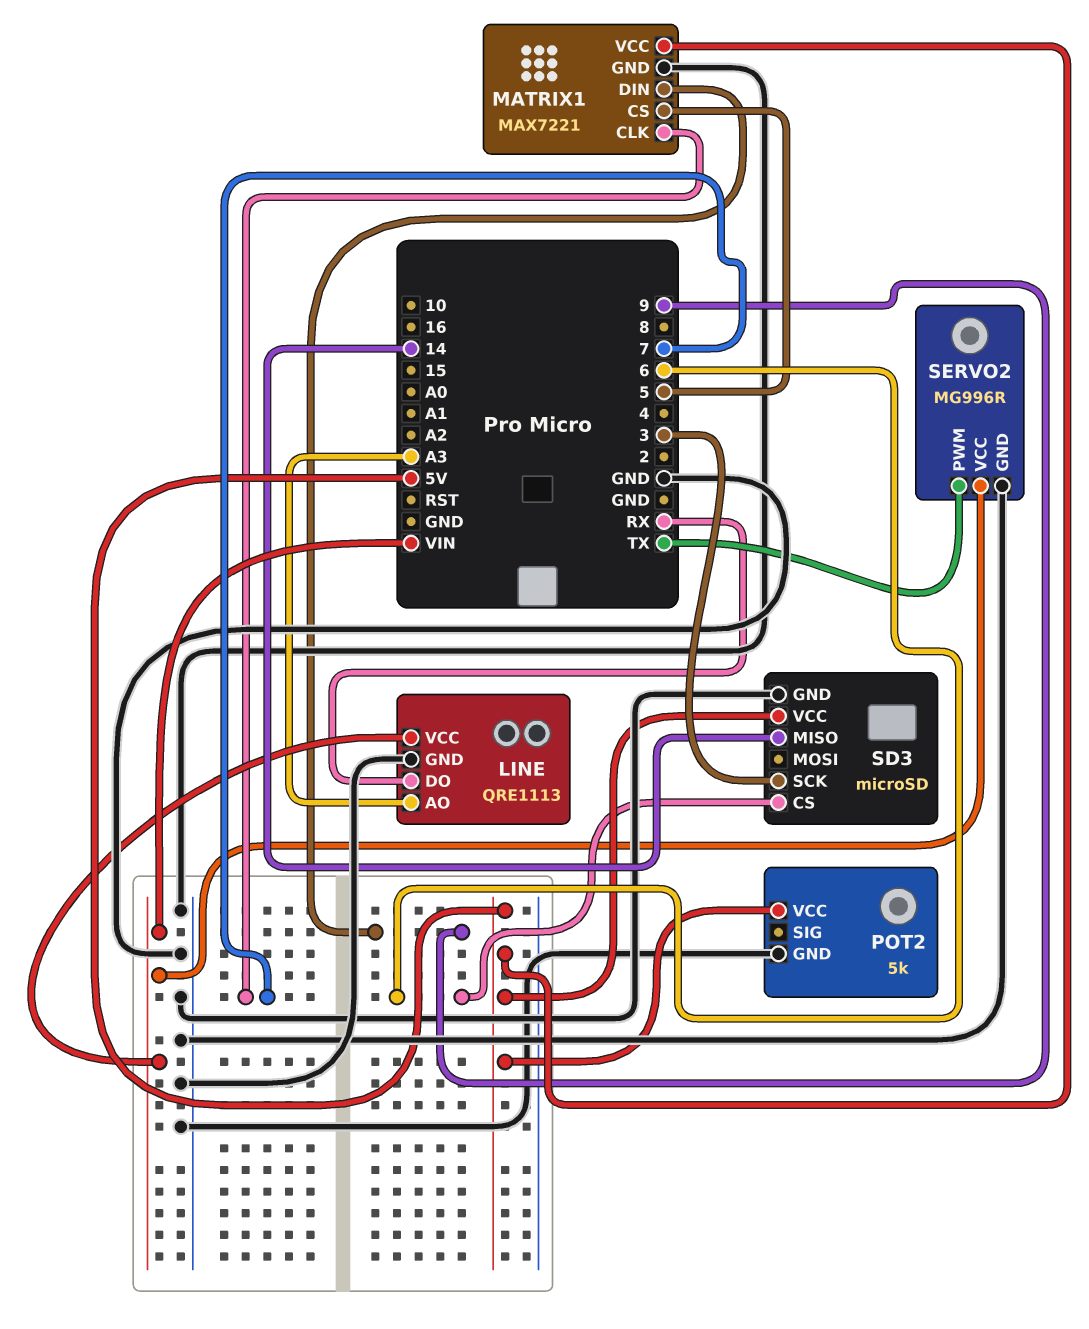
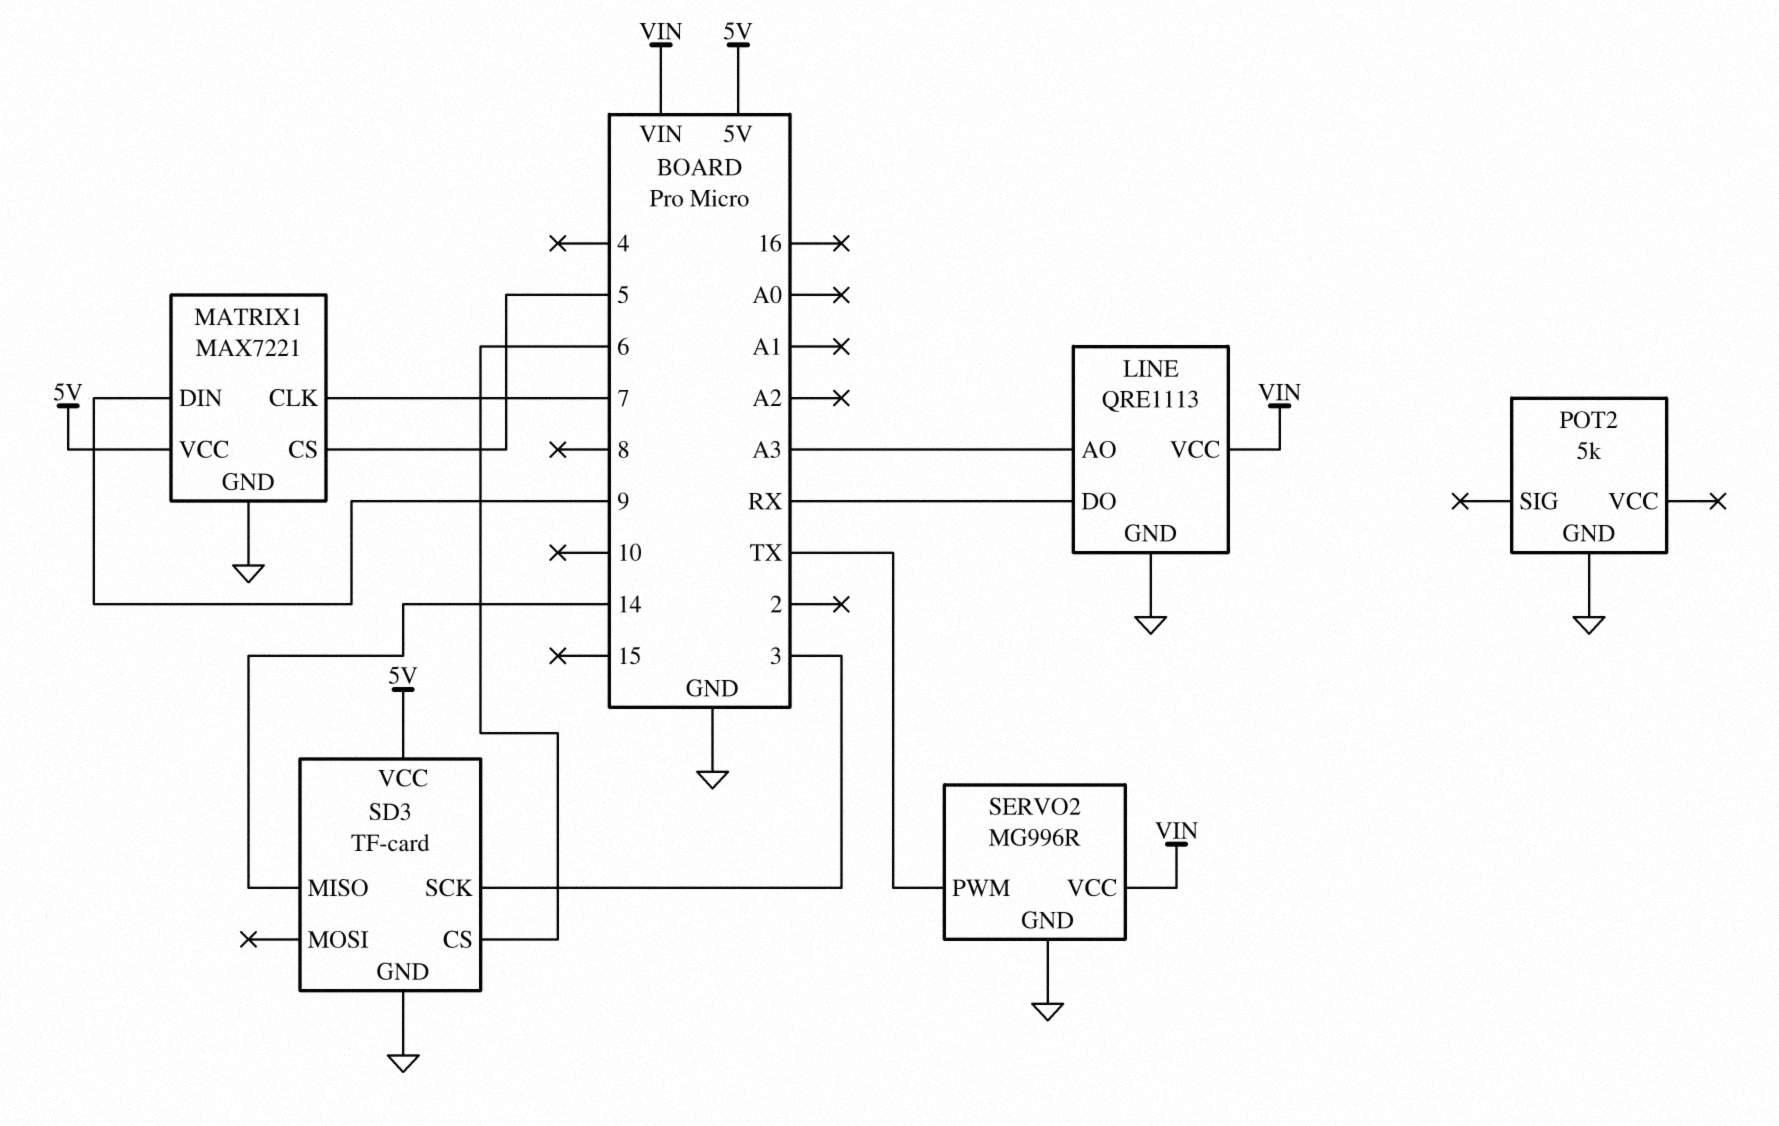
POT2 pin VCC: 5V -> none
SD3: microSD -> TF-card

